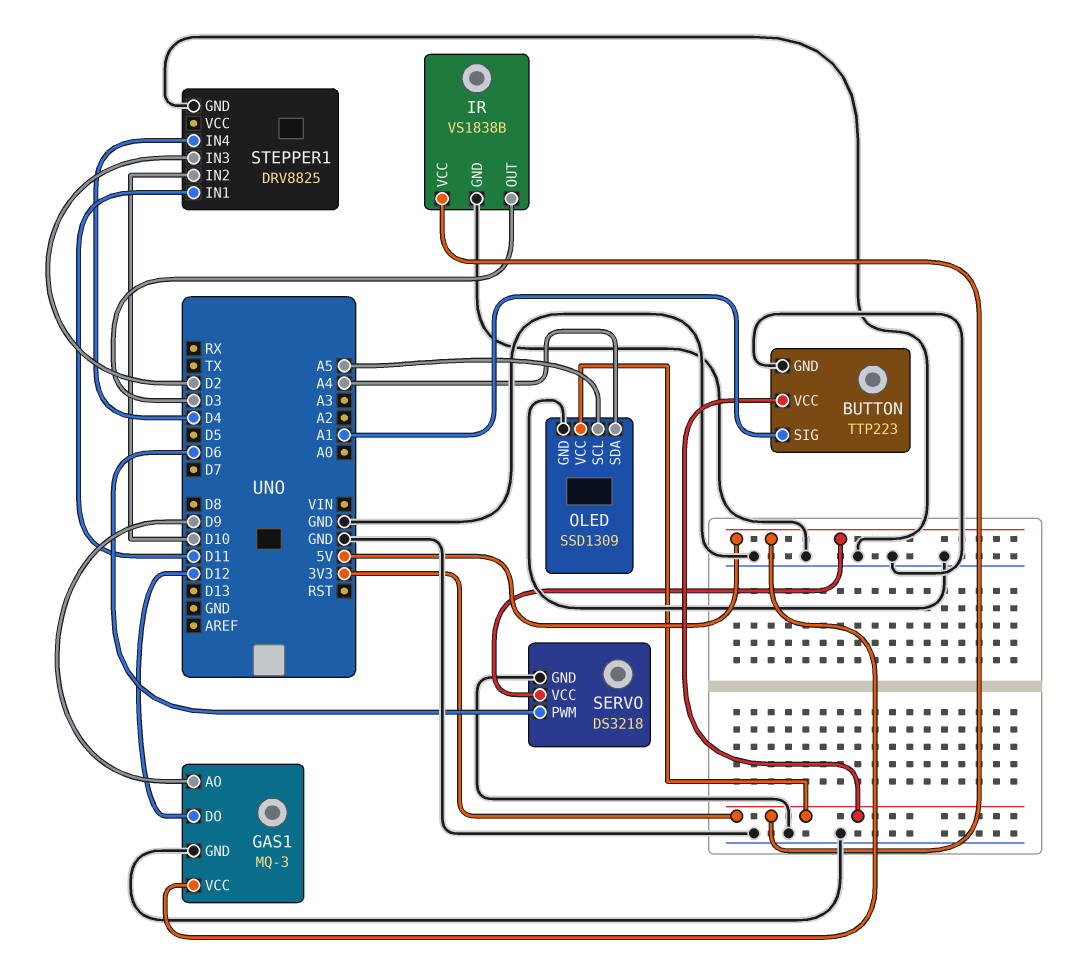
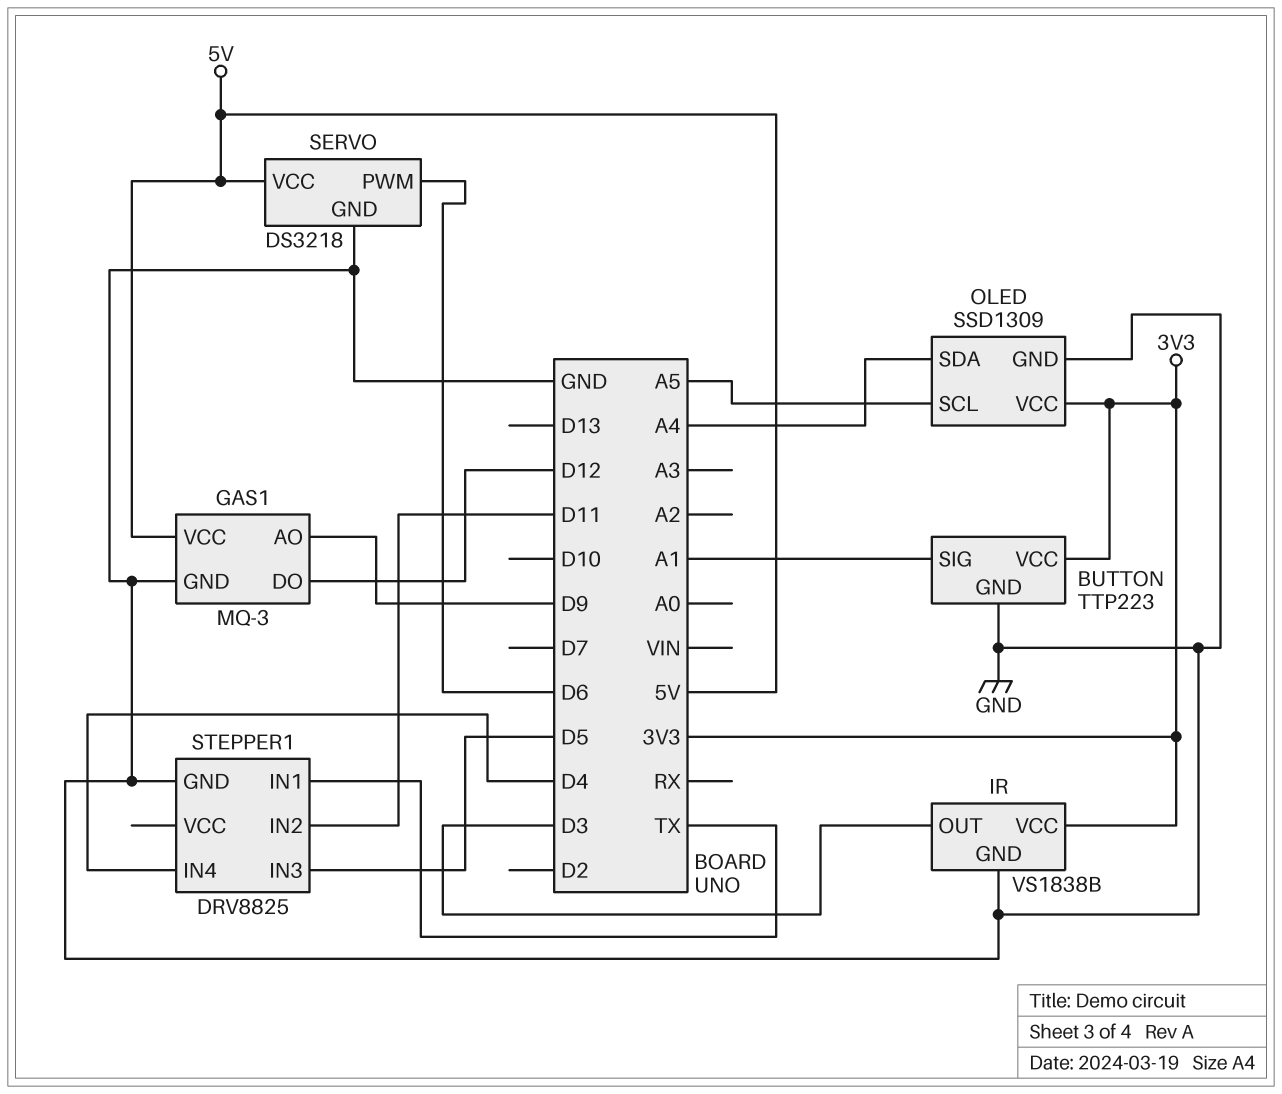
STEPPER1 pin IN1: D11 -> TX
STEPPER1 pin IN2: D10 -> D11
STEPPER1 pin IN3: D2 -> D5

